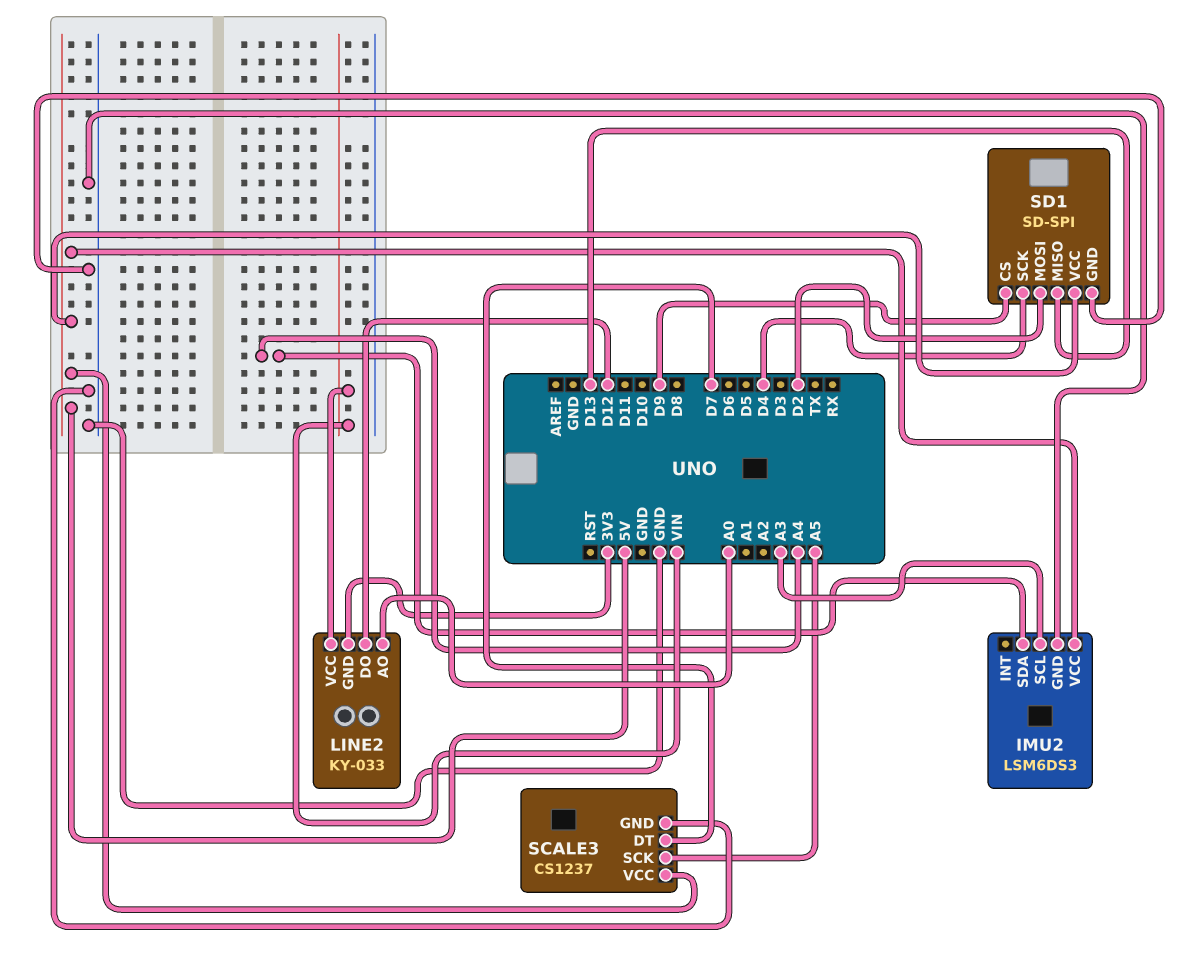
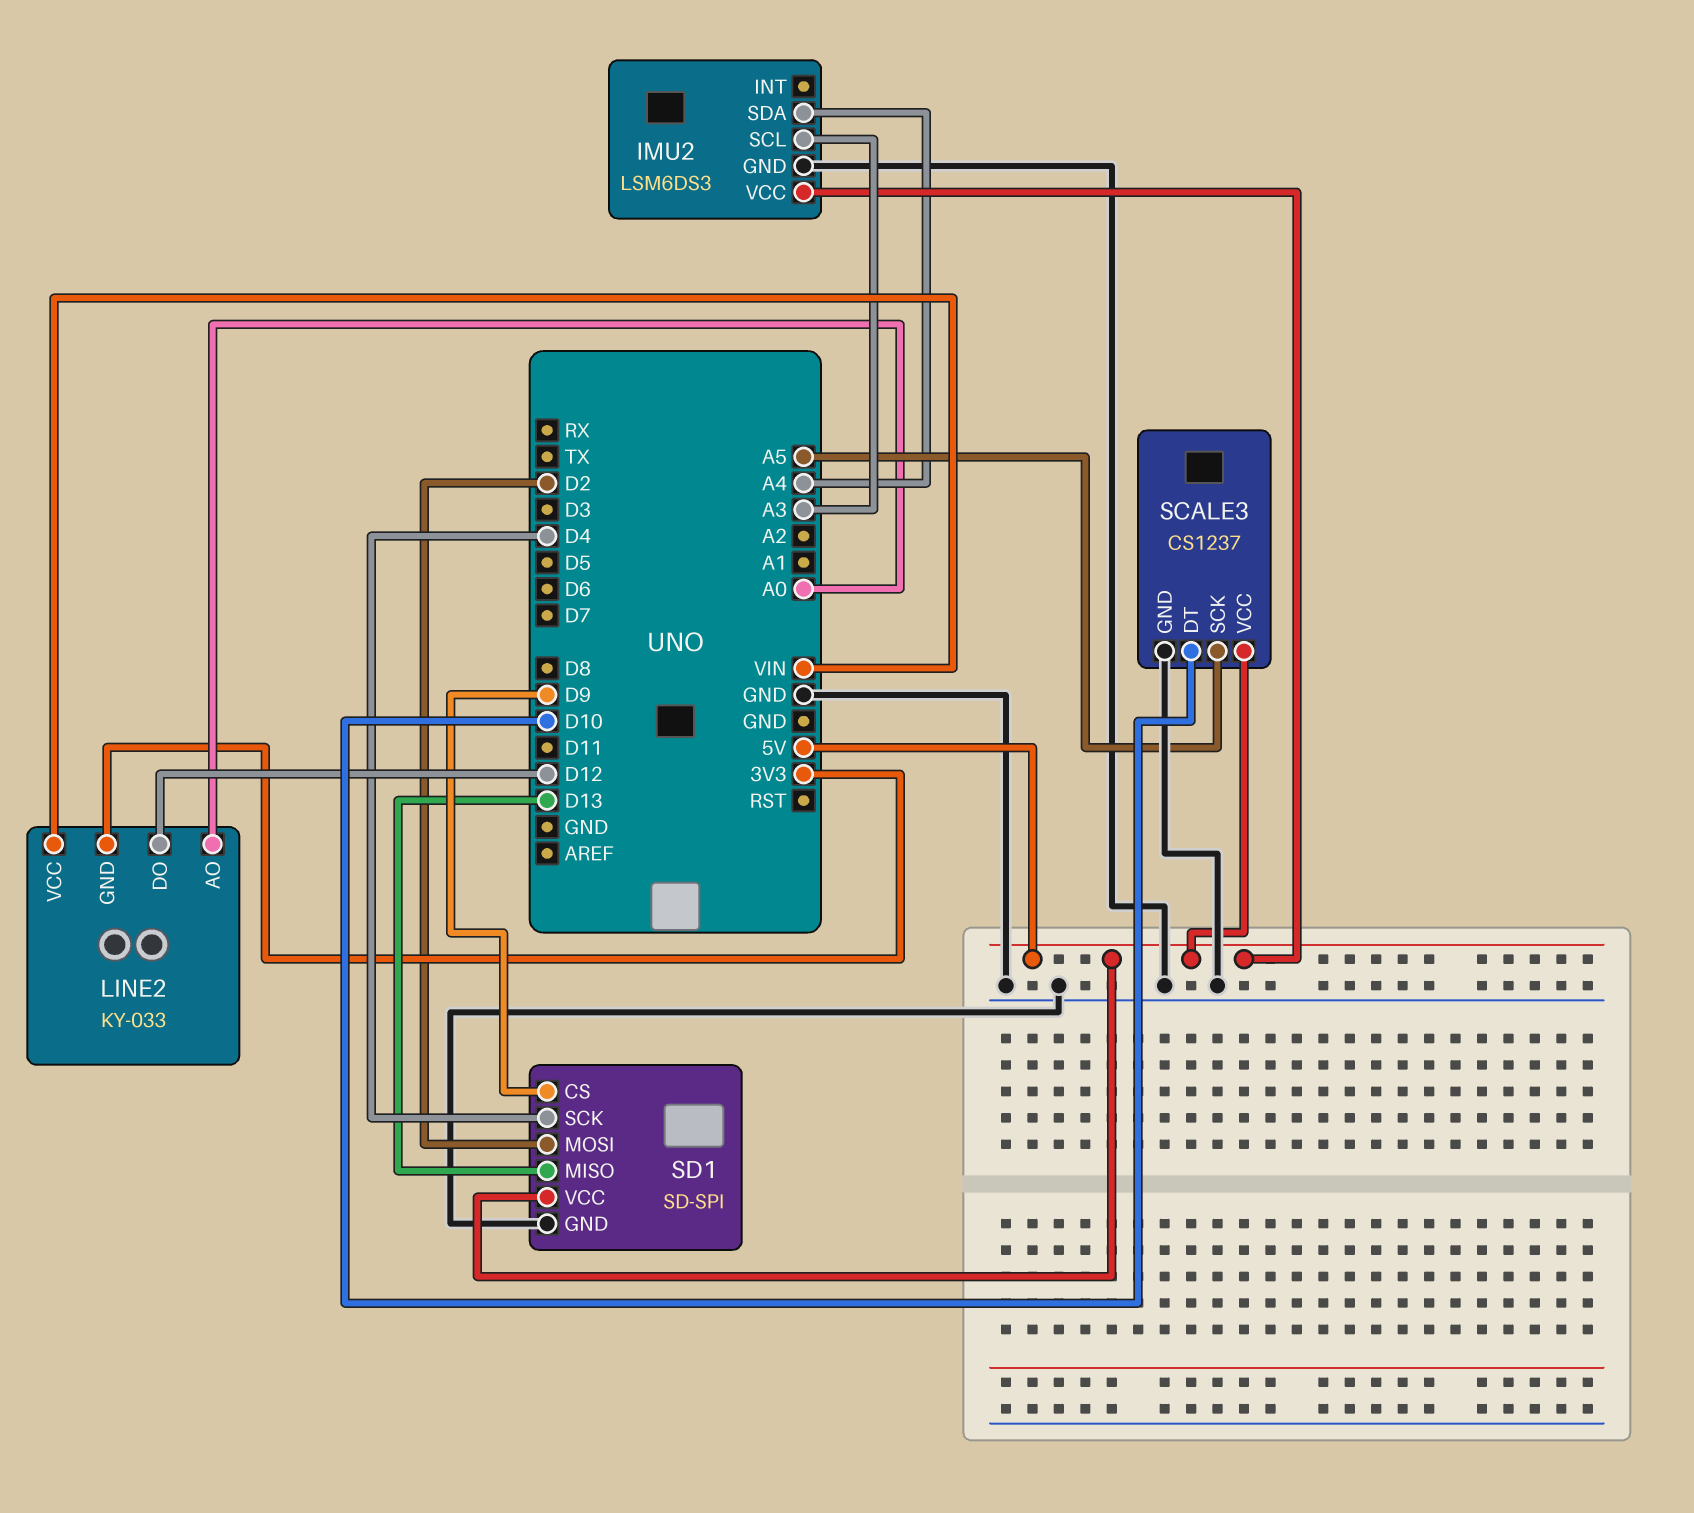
SCALE3 pin DT: D7 -> D10

